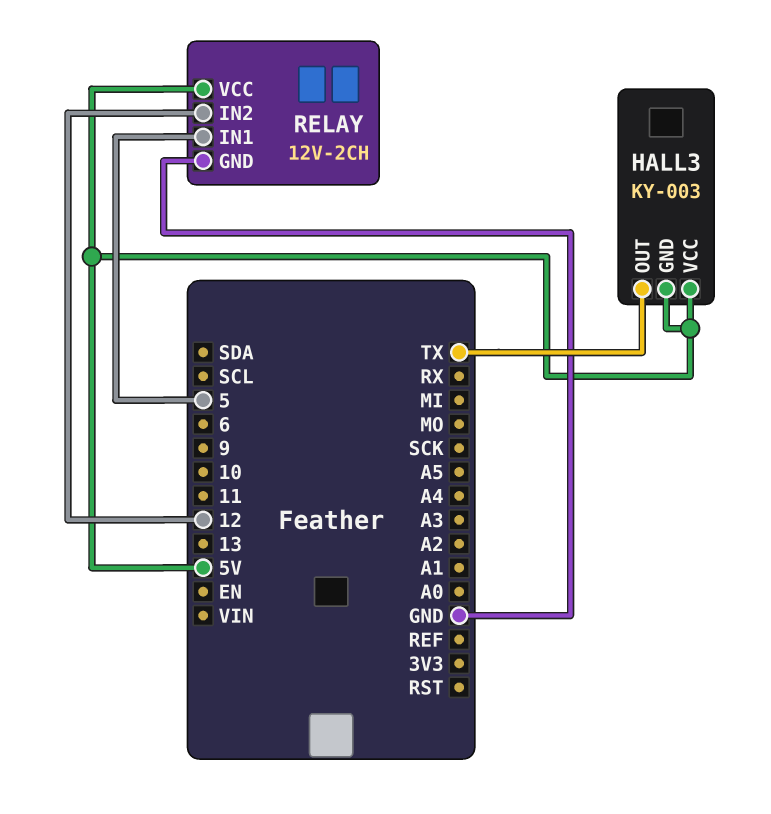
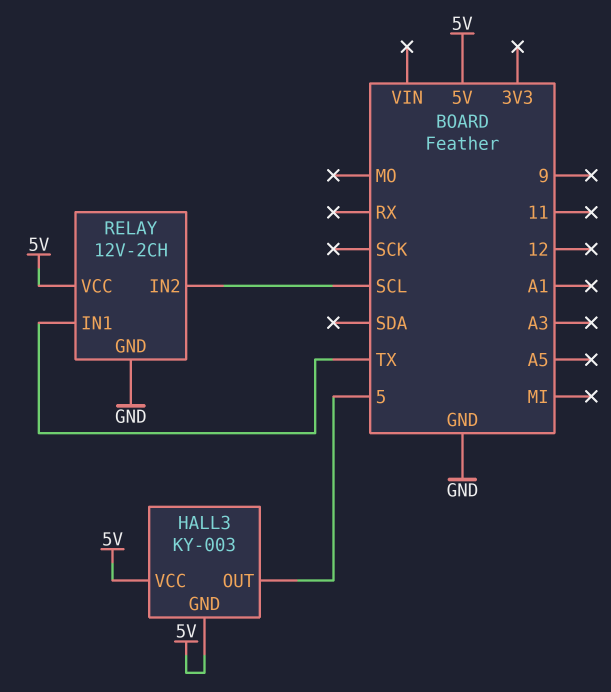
HALL3 pin OUT: TX -> 5
RELAY pin IN1: 5 -> TX
RELAY pin IN2: 12 -> SCL

